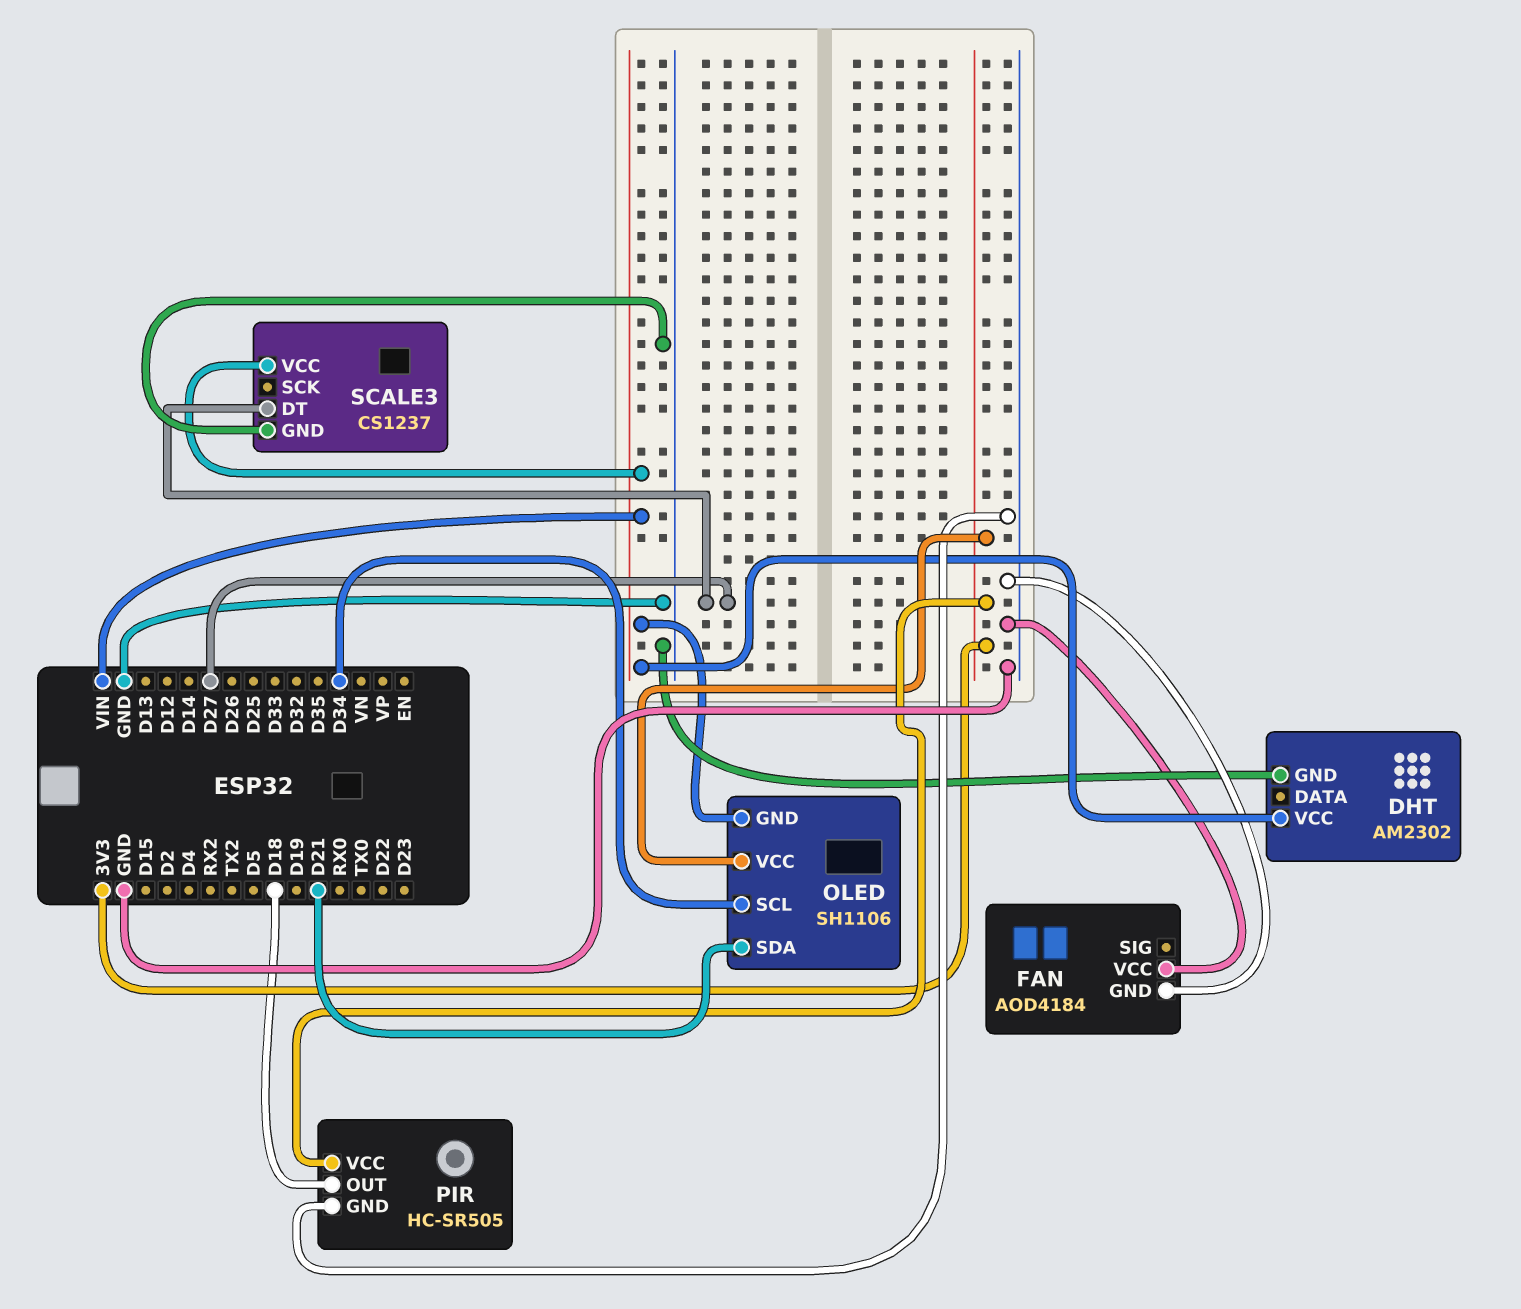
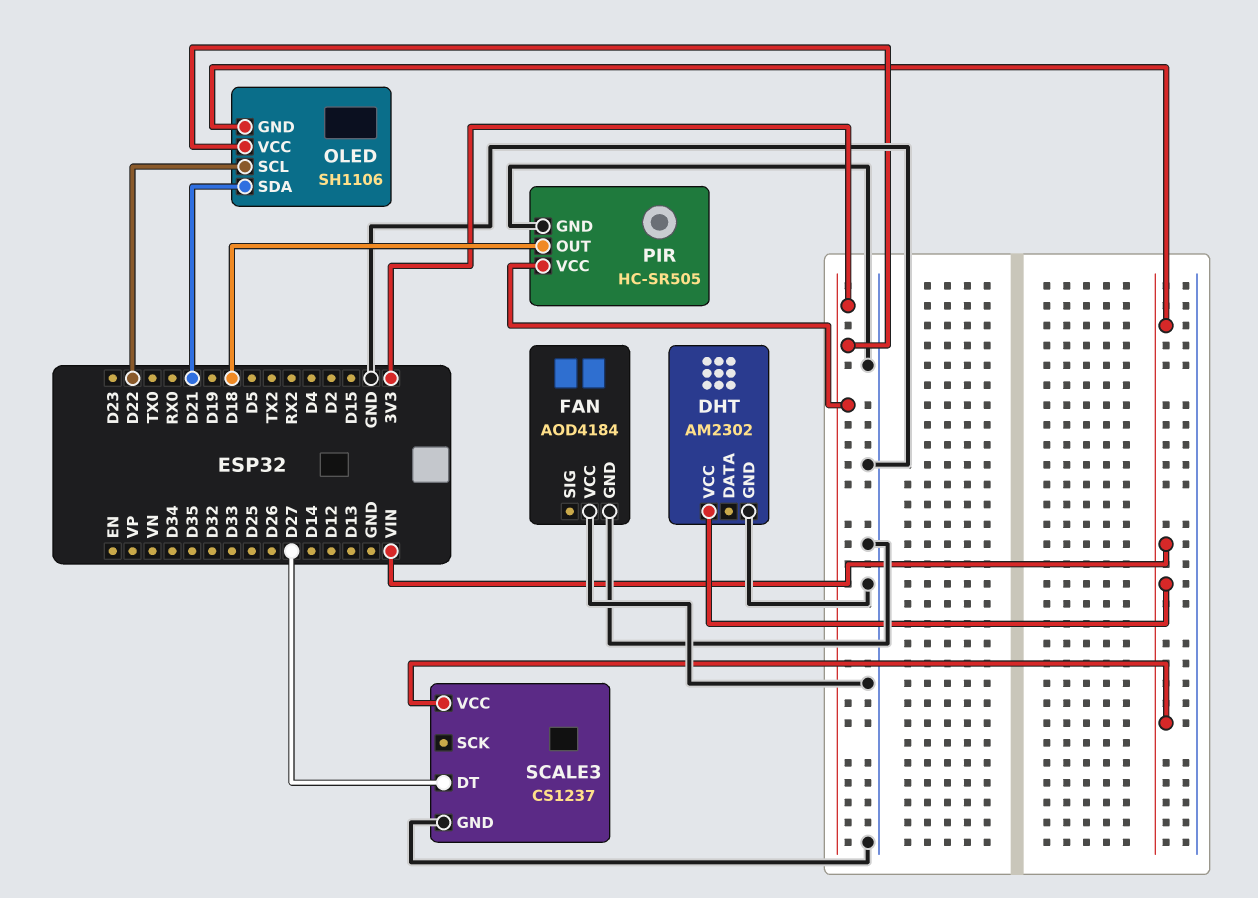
OLED pin SCL: D34 -> D22

